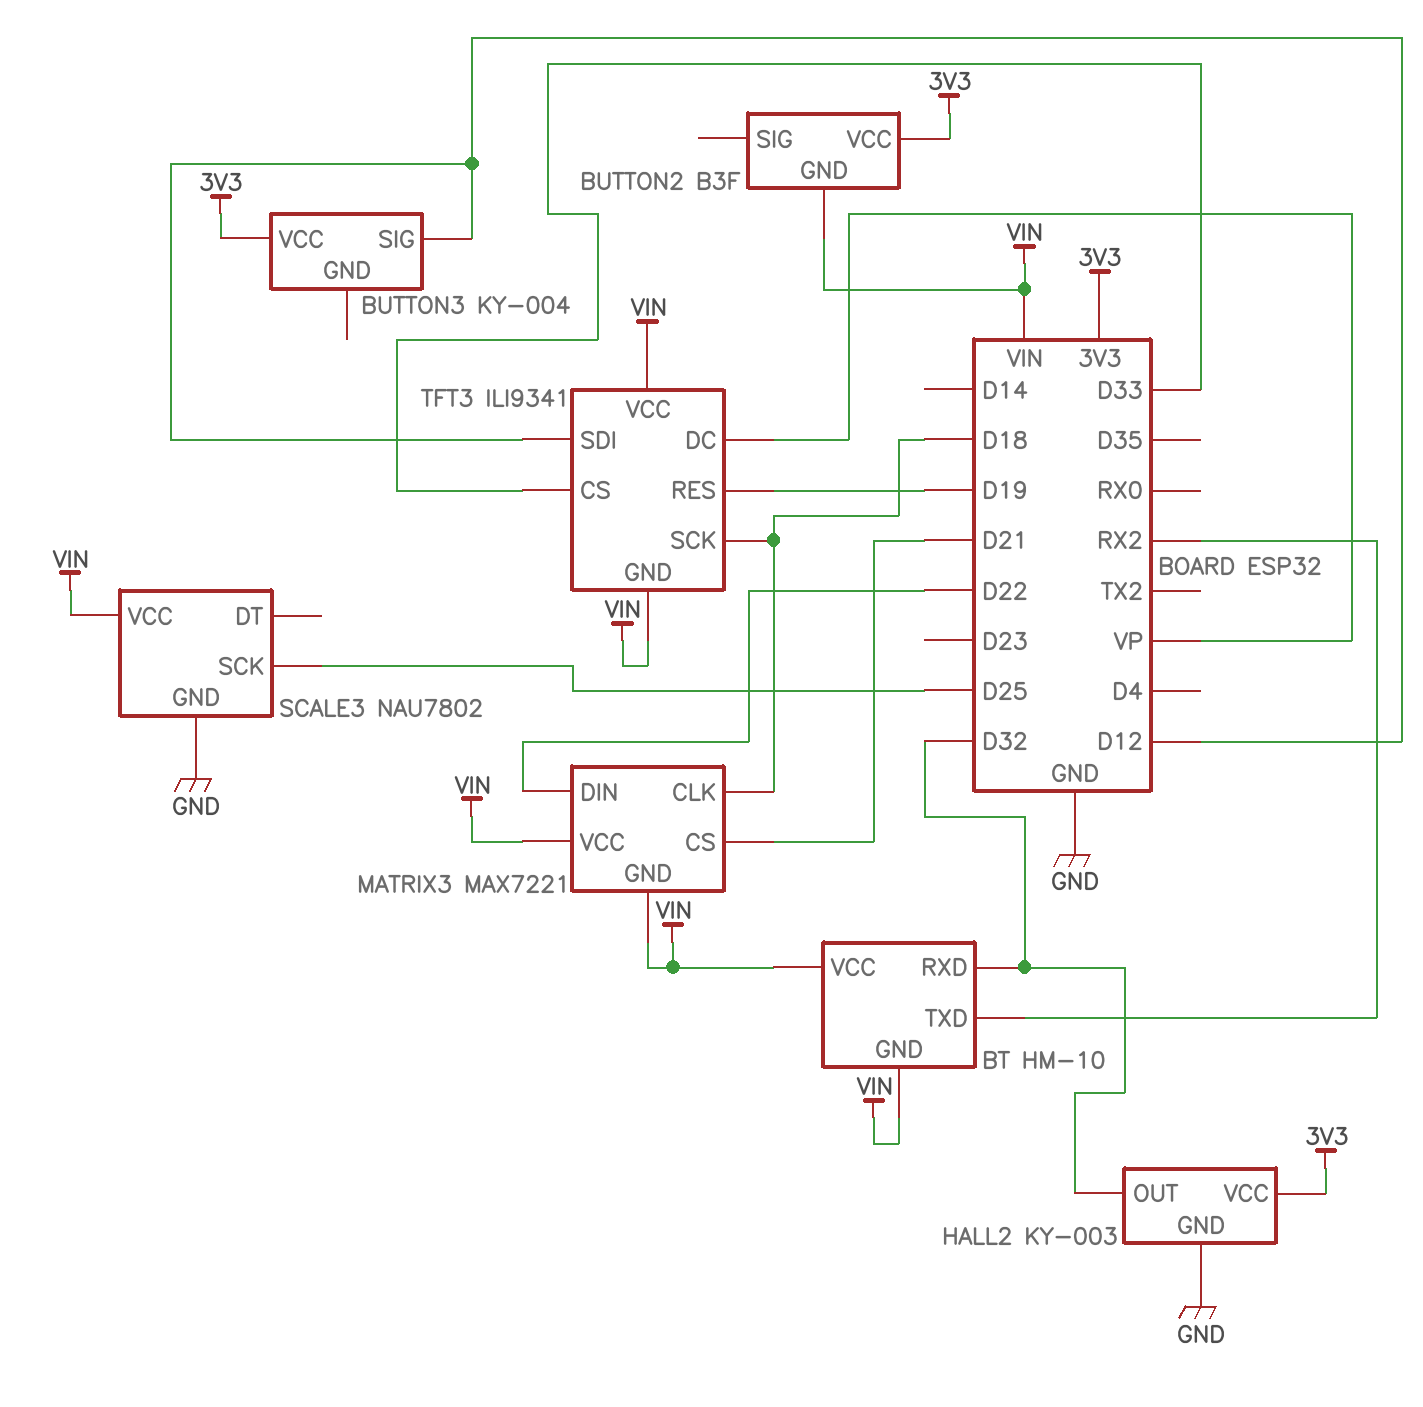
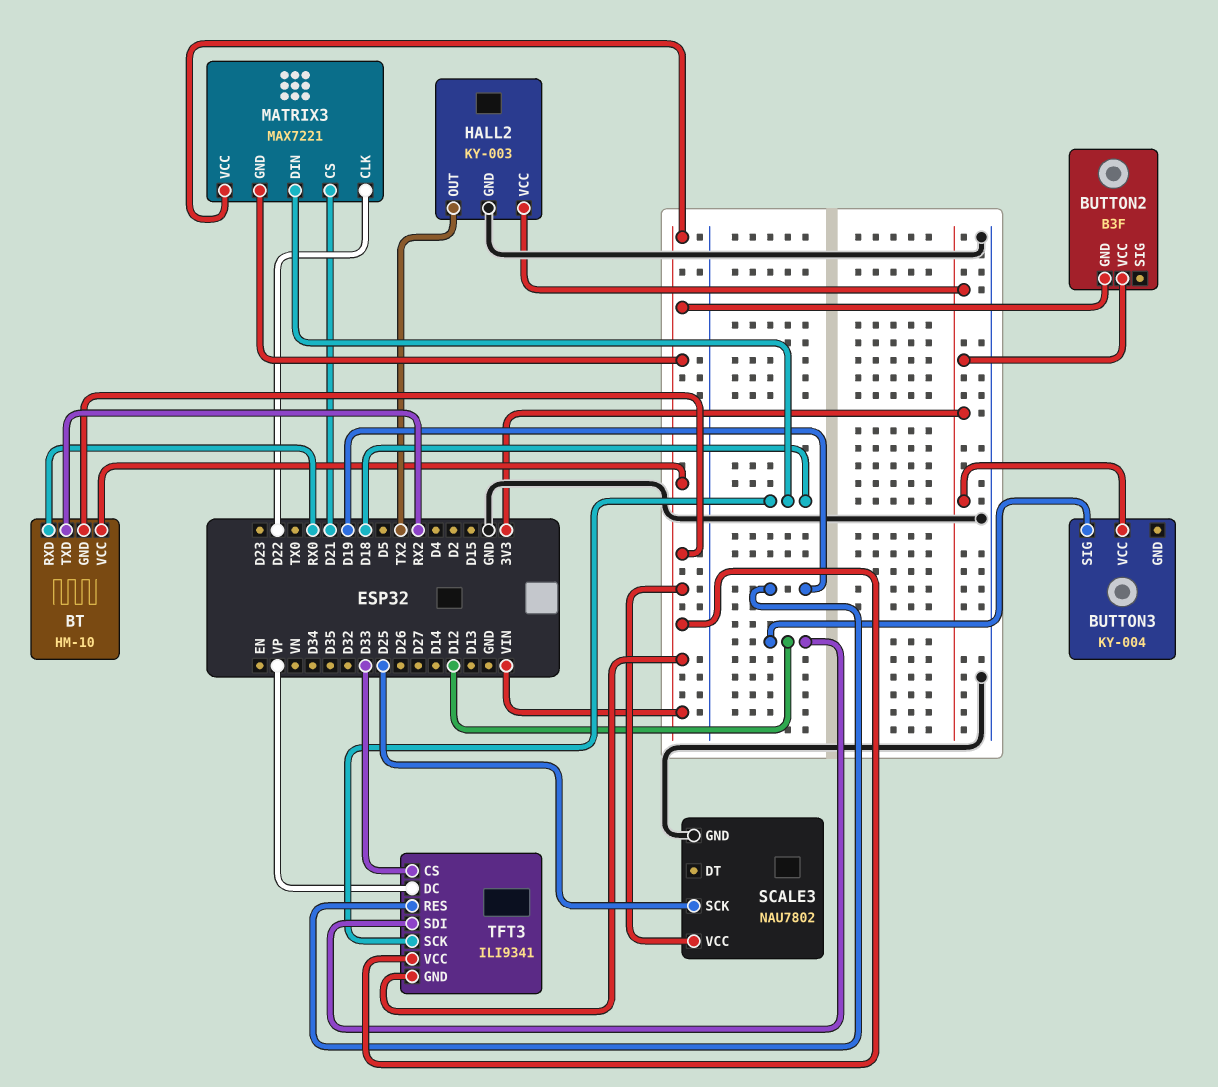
BT pin RXD: D32 -> RX0
HALL2 pin OUT: D32 -> TX2
MATRIX3 pin CLK: D18 -> D22
MATRIX3 pin DIN: D22 -> D18

